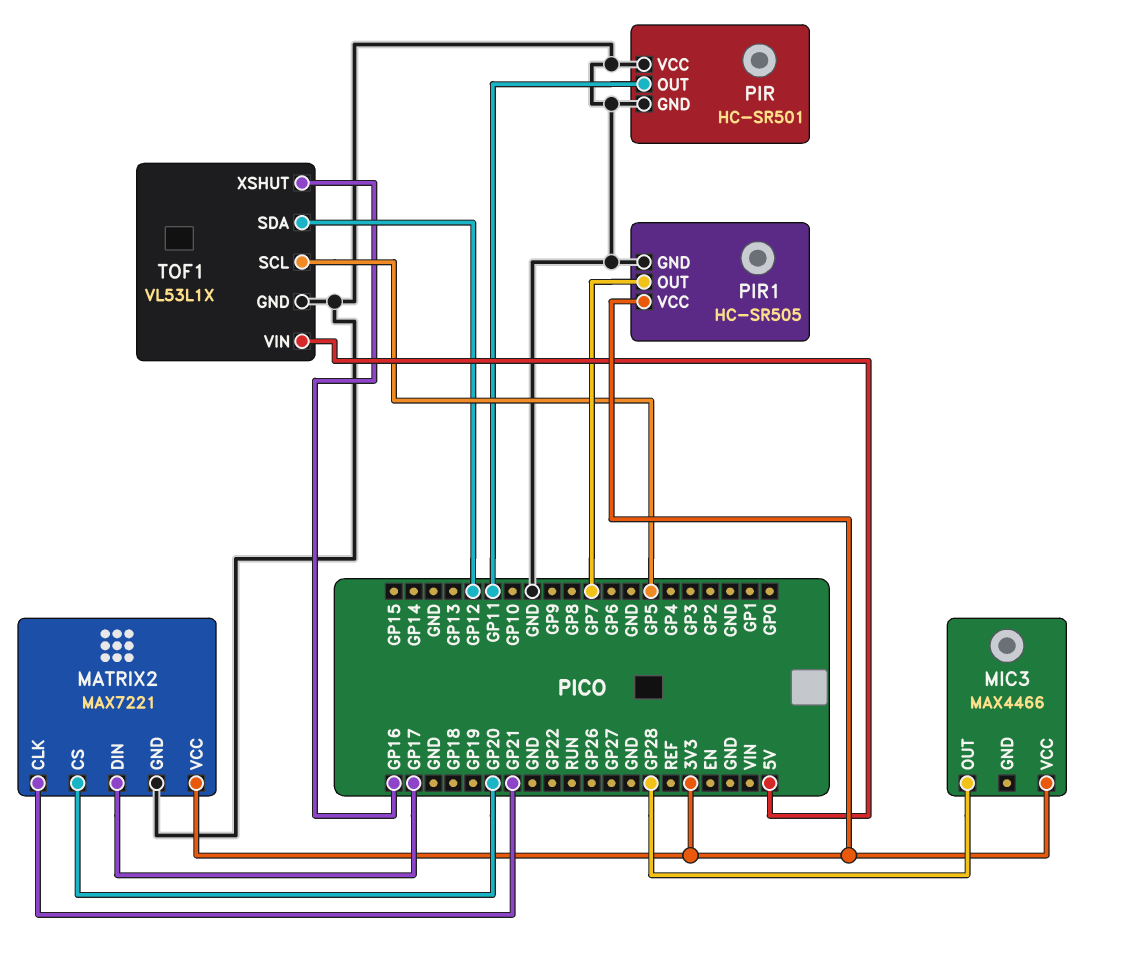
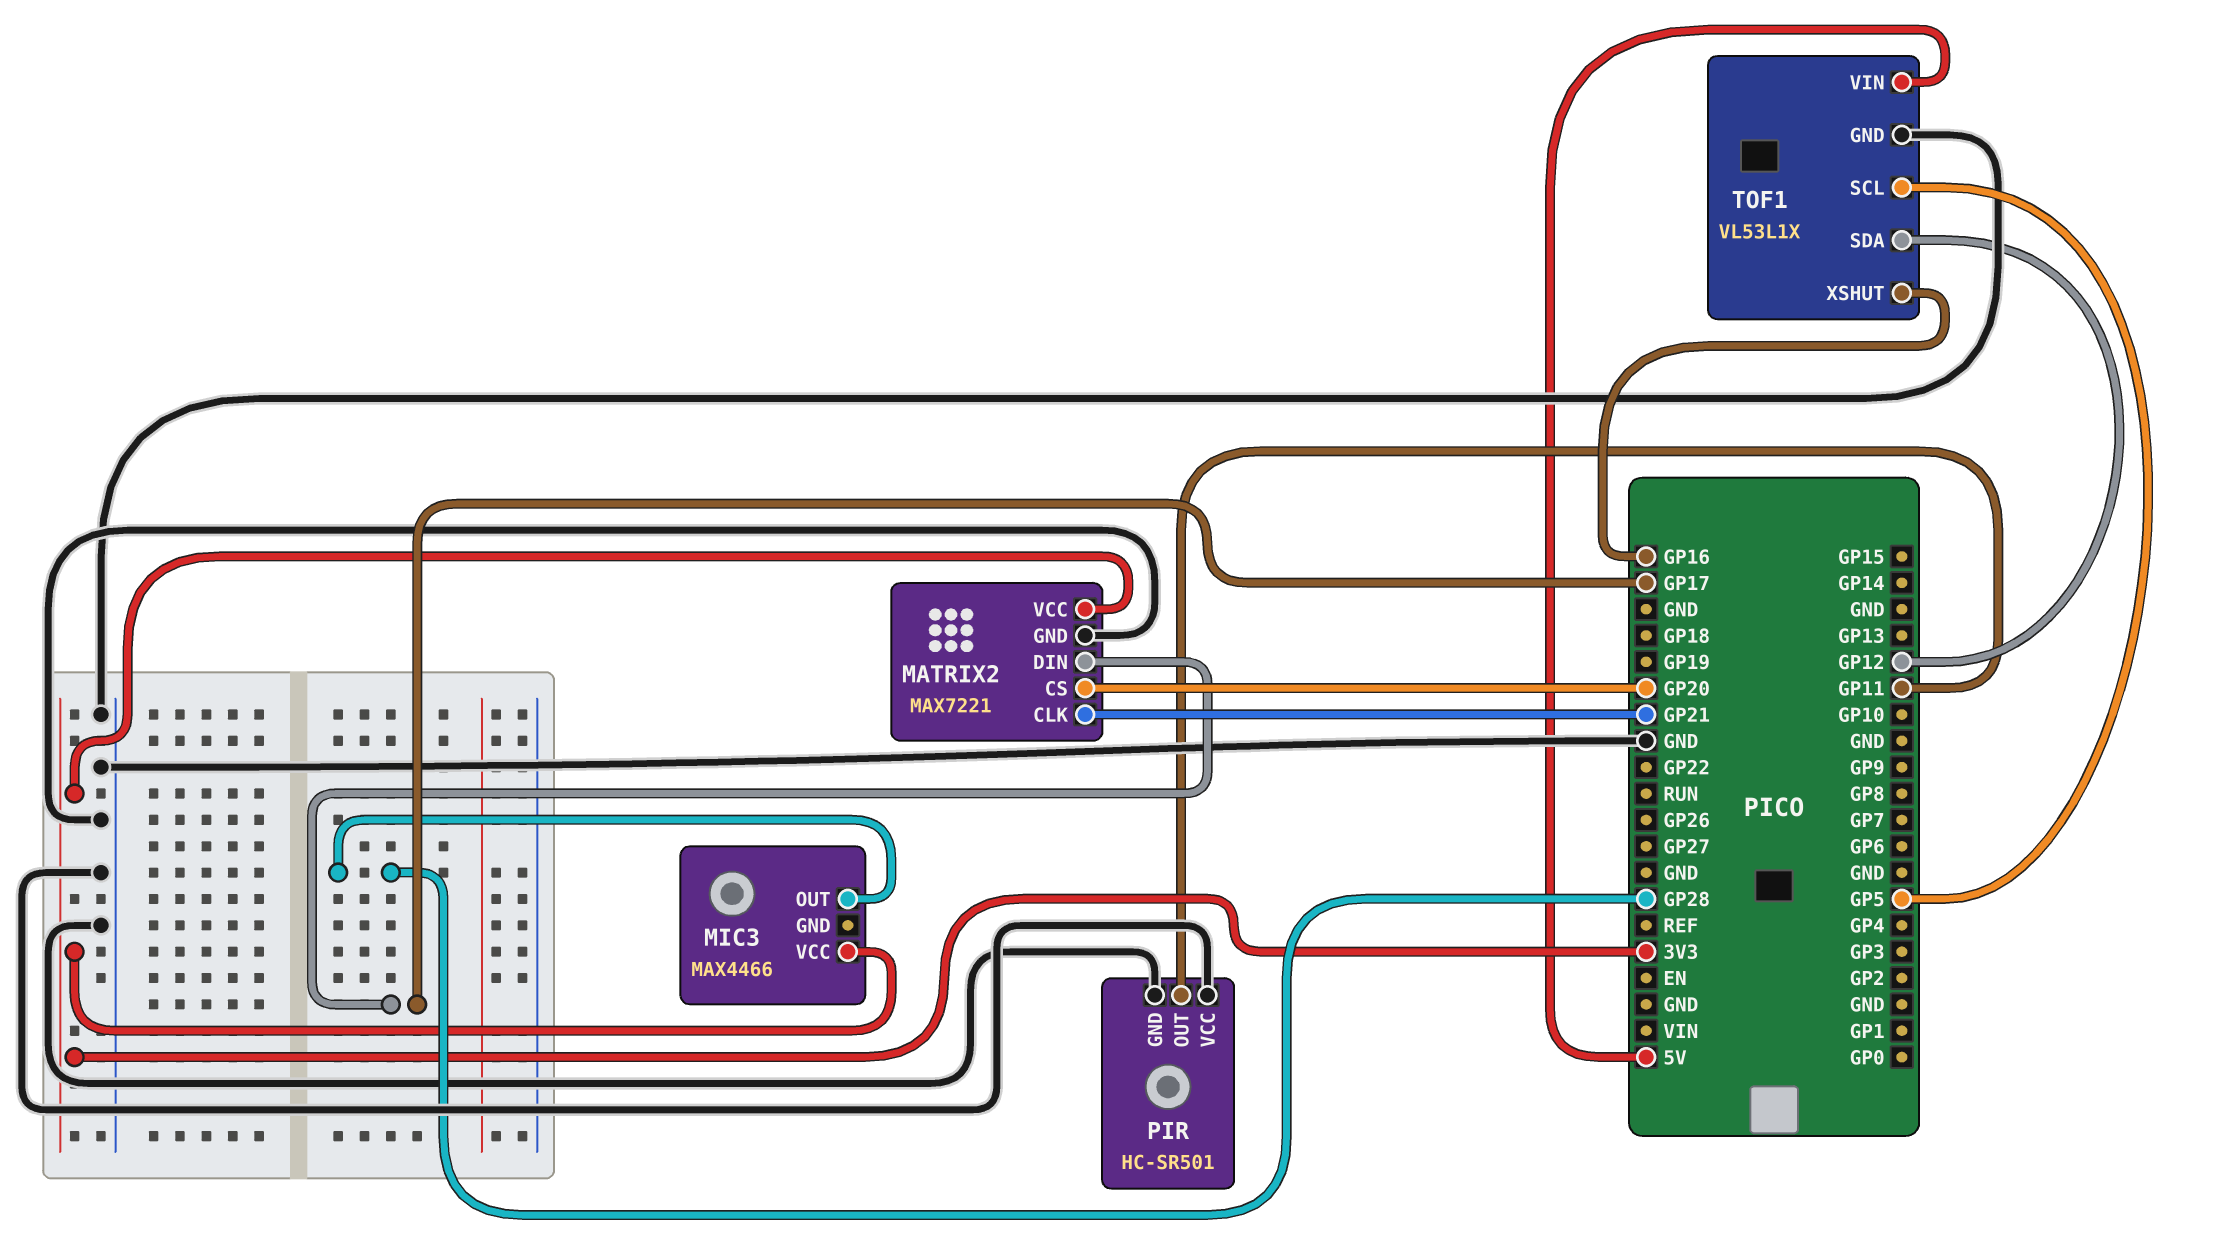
PIR1: HC-SR505 -> none
PIR1 pin GND: GND -> none
PIR1 pin OUT: GP7 -> none
PIR1 pin VCC: 3V3 -> none

